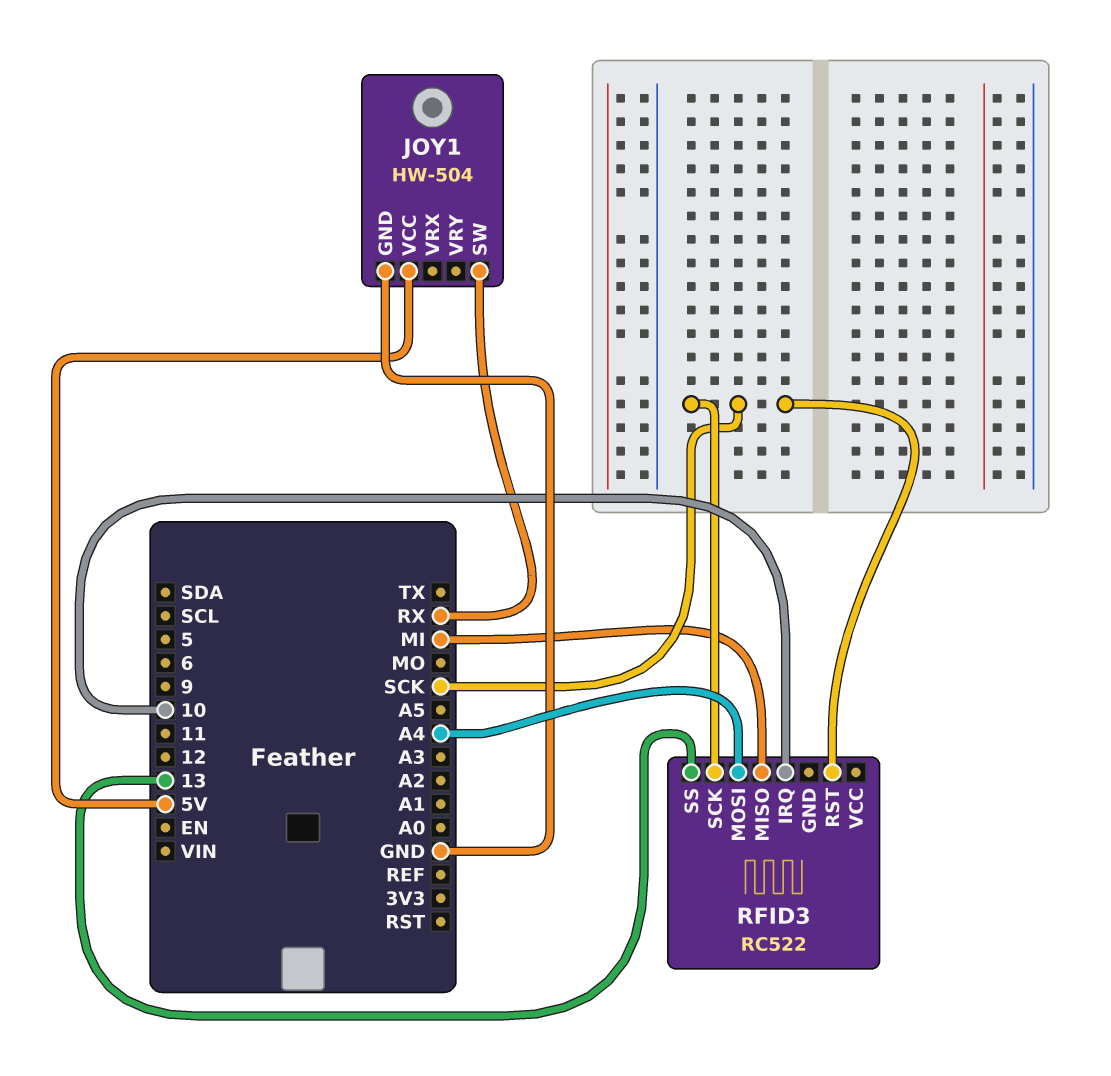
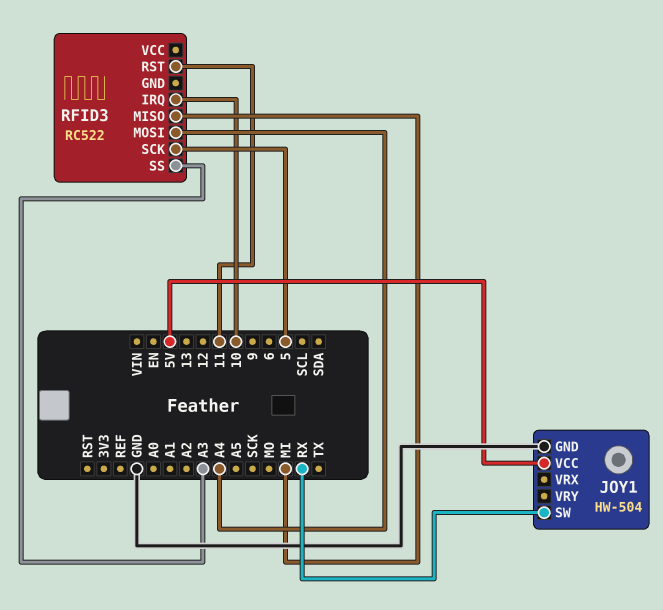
RFID3 pin RST: SCK -> 11
RFID3 pin SCK: SCK -> 5
RFID3 pin SS: 13 -> A3

